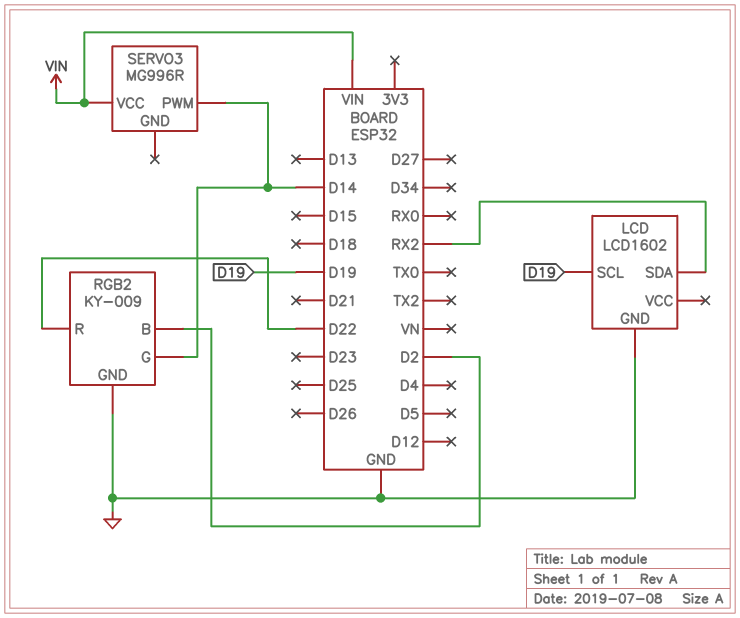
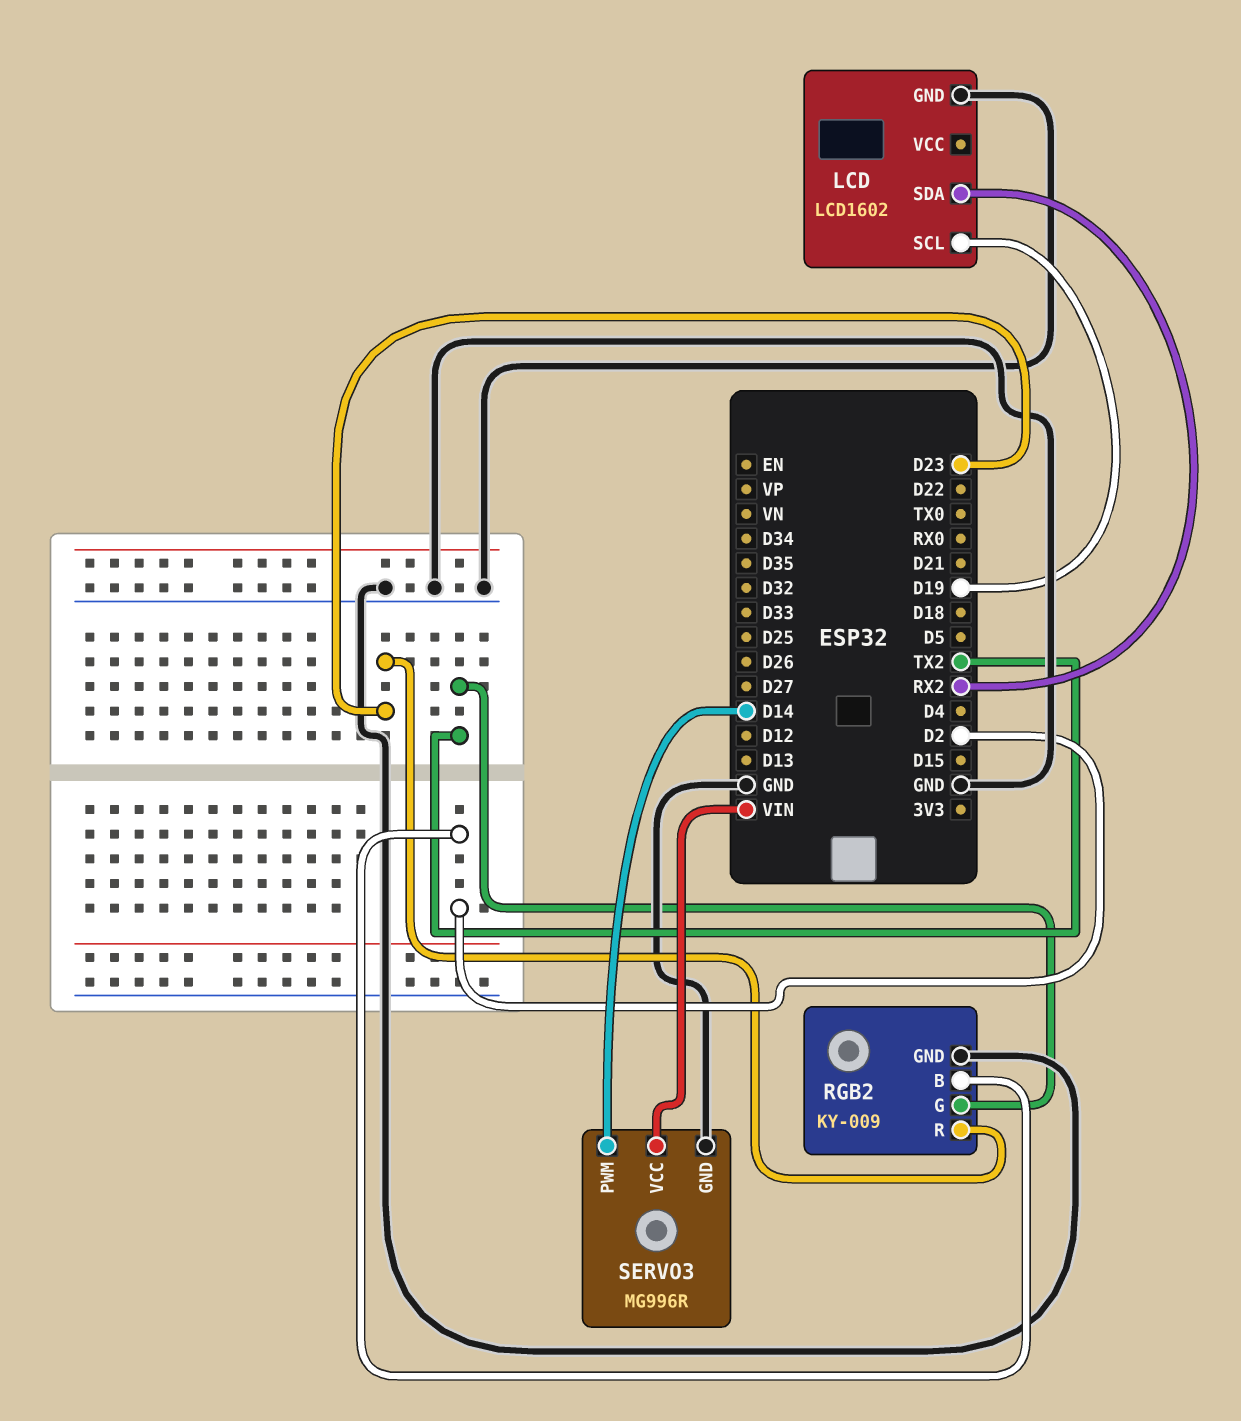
RGB2 pin G: D14 -> TX2
RGB2 pin R: D22 -> D23
SERVO3 pin GND: none -> GND

